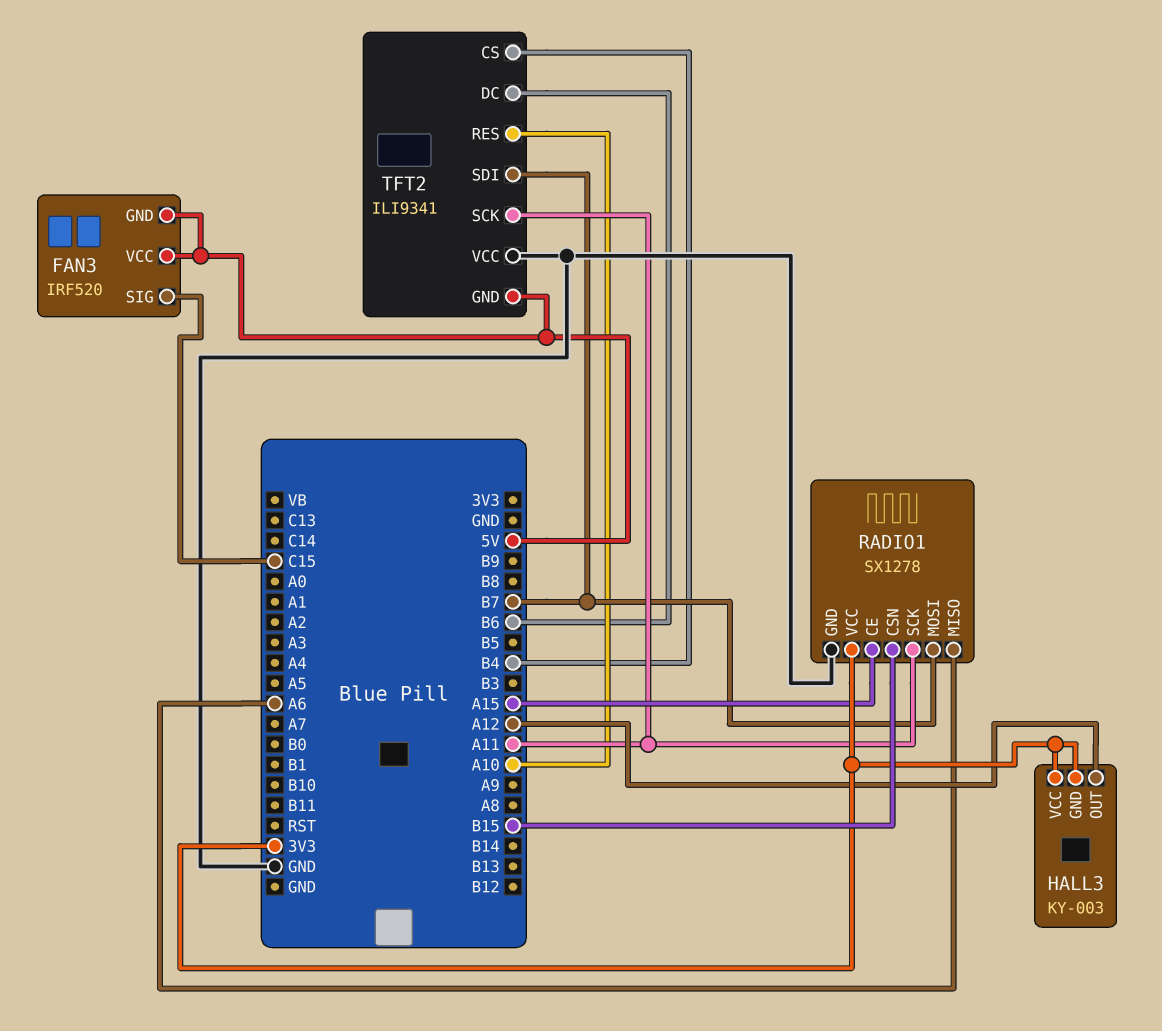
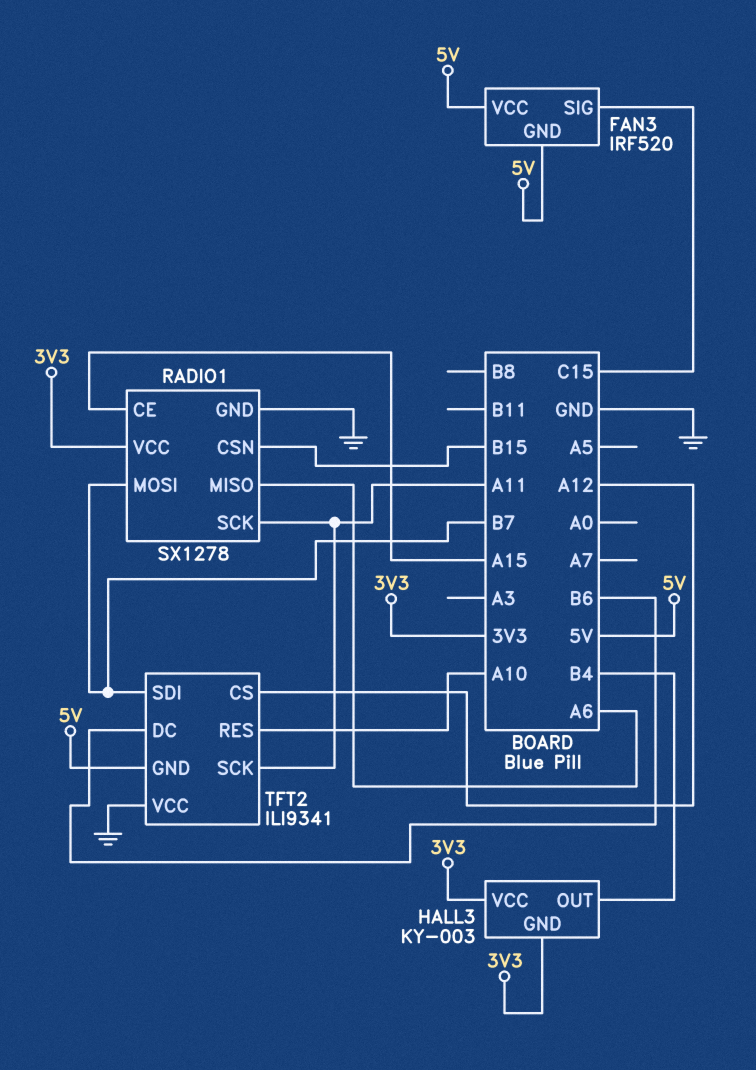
HALL3 pin OUT: A12 -> B4
TFT2 pin CS: B4 -> A12

